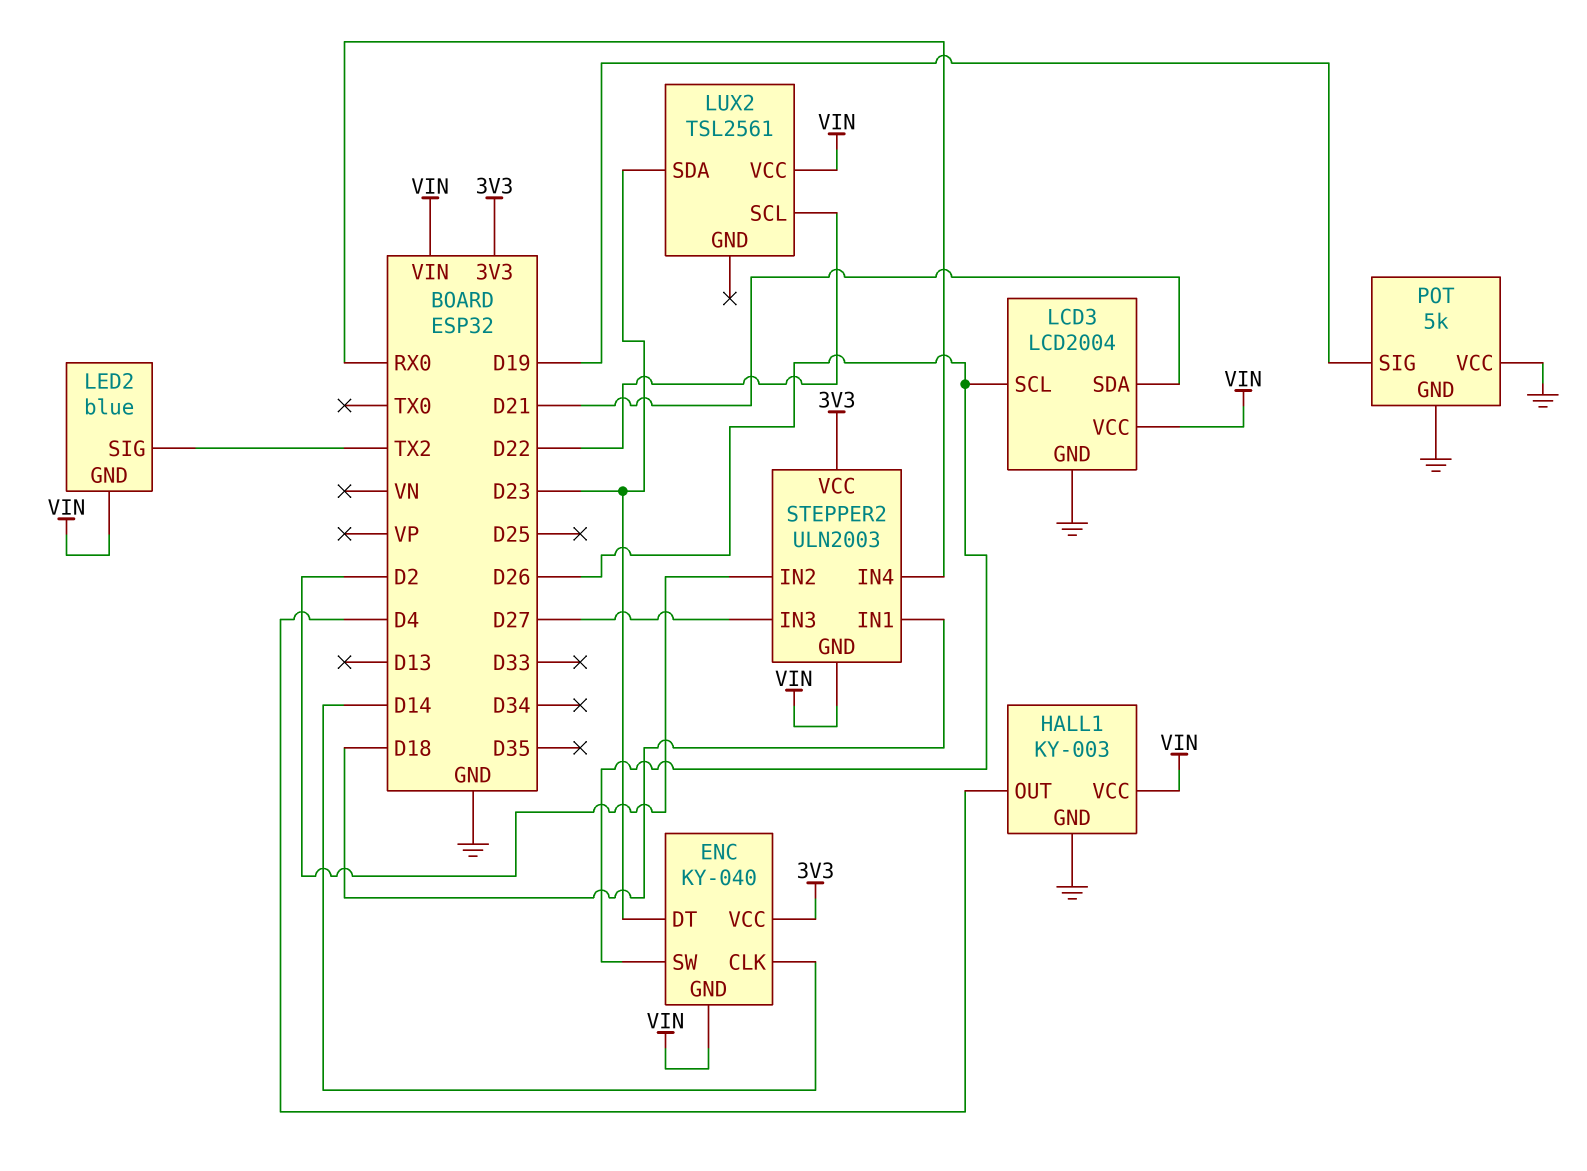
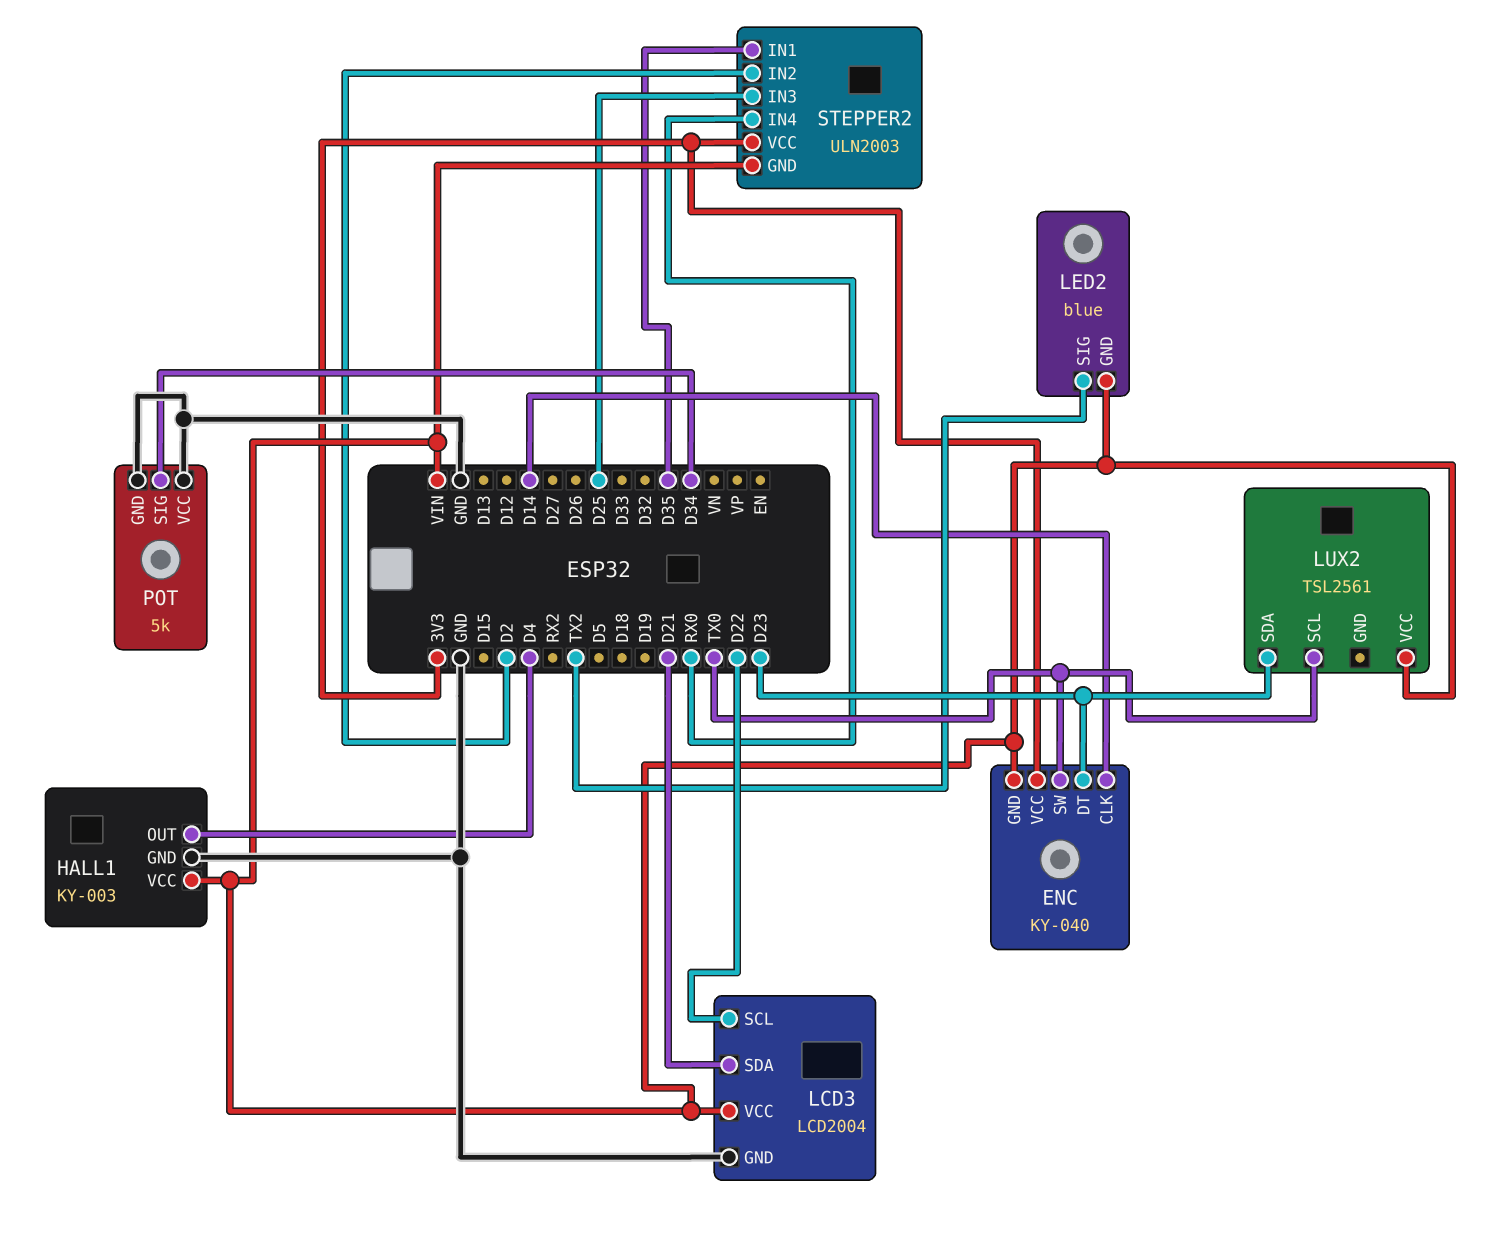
ENC pin SW: D26 -> TX0
LCD3 pin SCL: D26 -> D22
LUX2 pin SCL: D22 -> TX0
POT pin SIG: D19 -> D34
STEPPER2 pin IN1: D18 -> D35
STEPPER2 pin IN3: D27 -> D25

